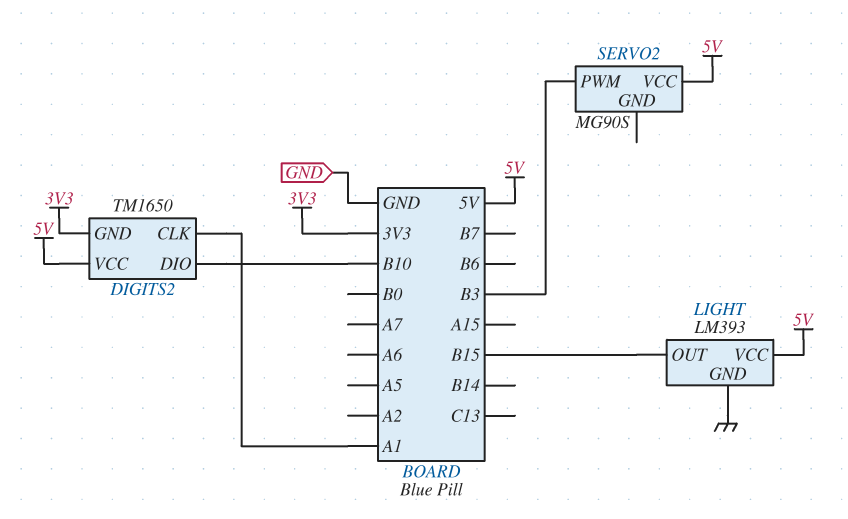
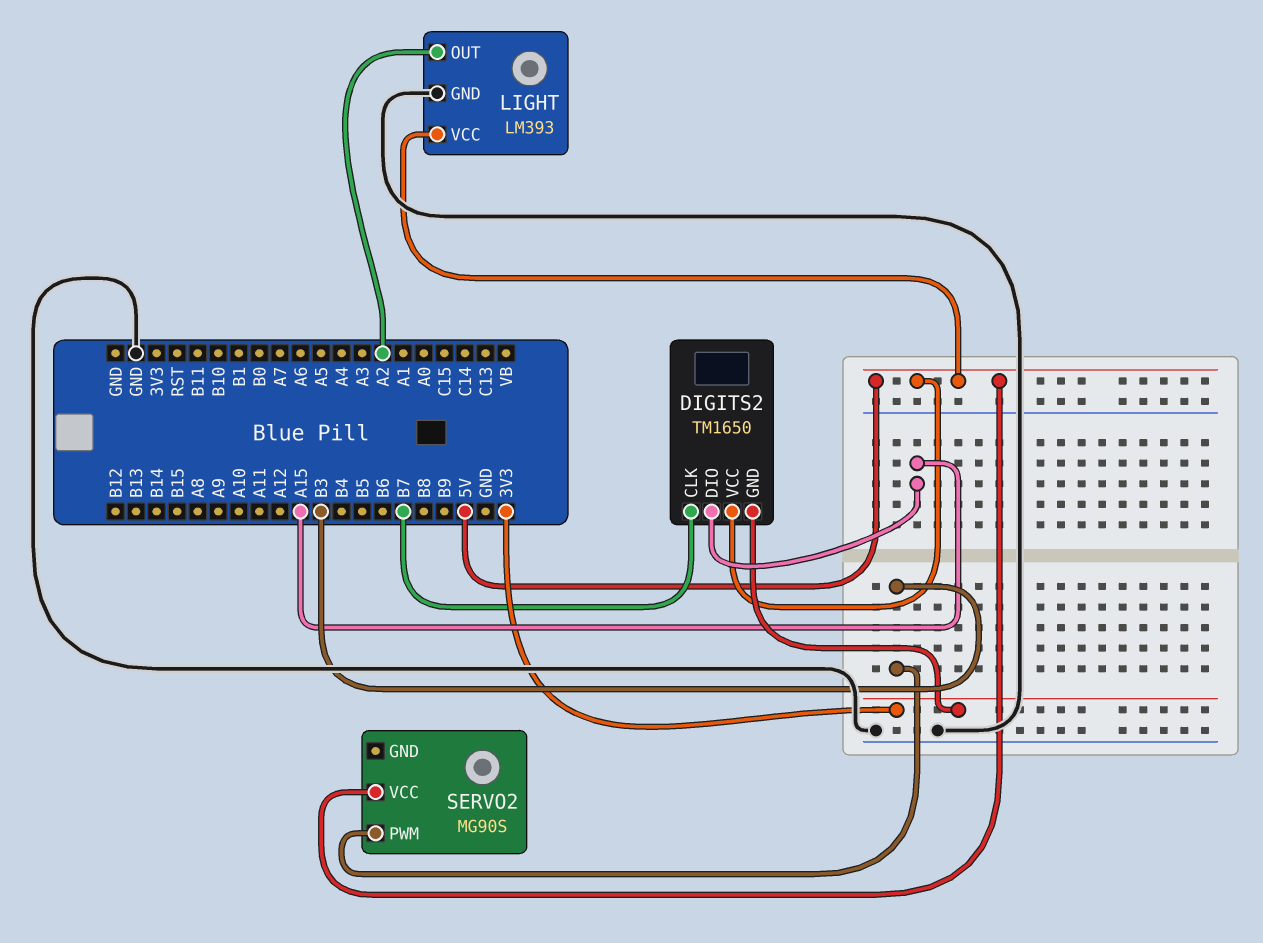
DIGITS2 pin CLK: A1 -> B7
DIGITS2 pin DIO: B10 -> A15
LIGHT pin OUT: B15 -> A2

